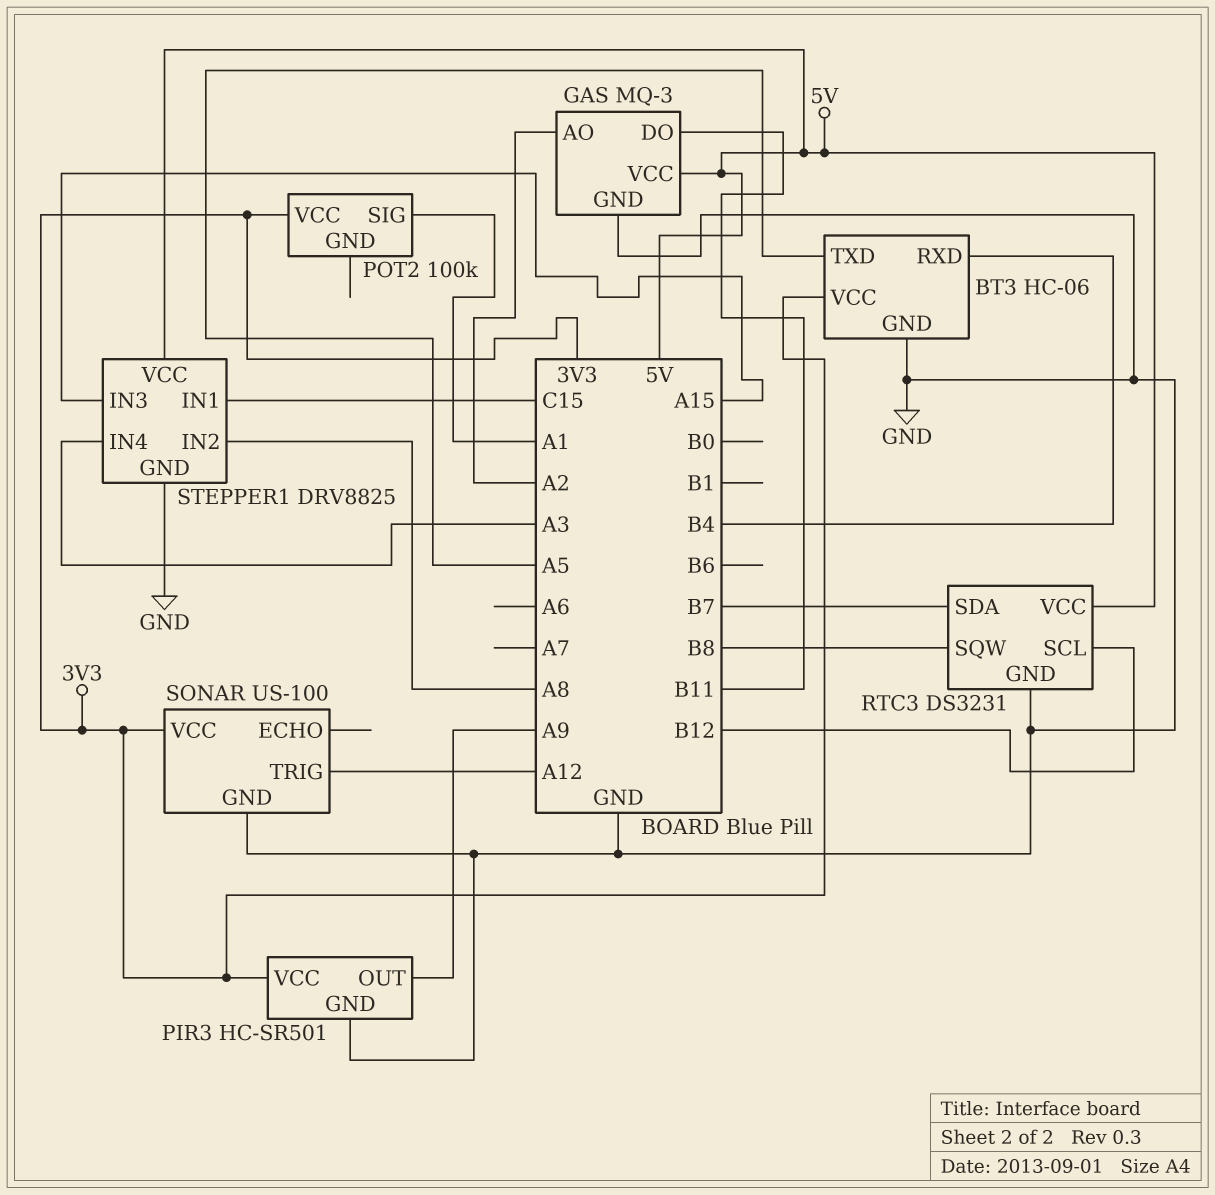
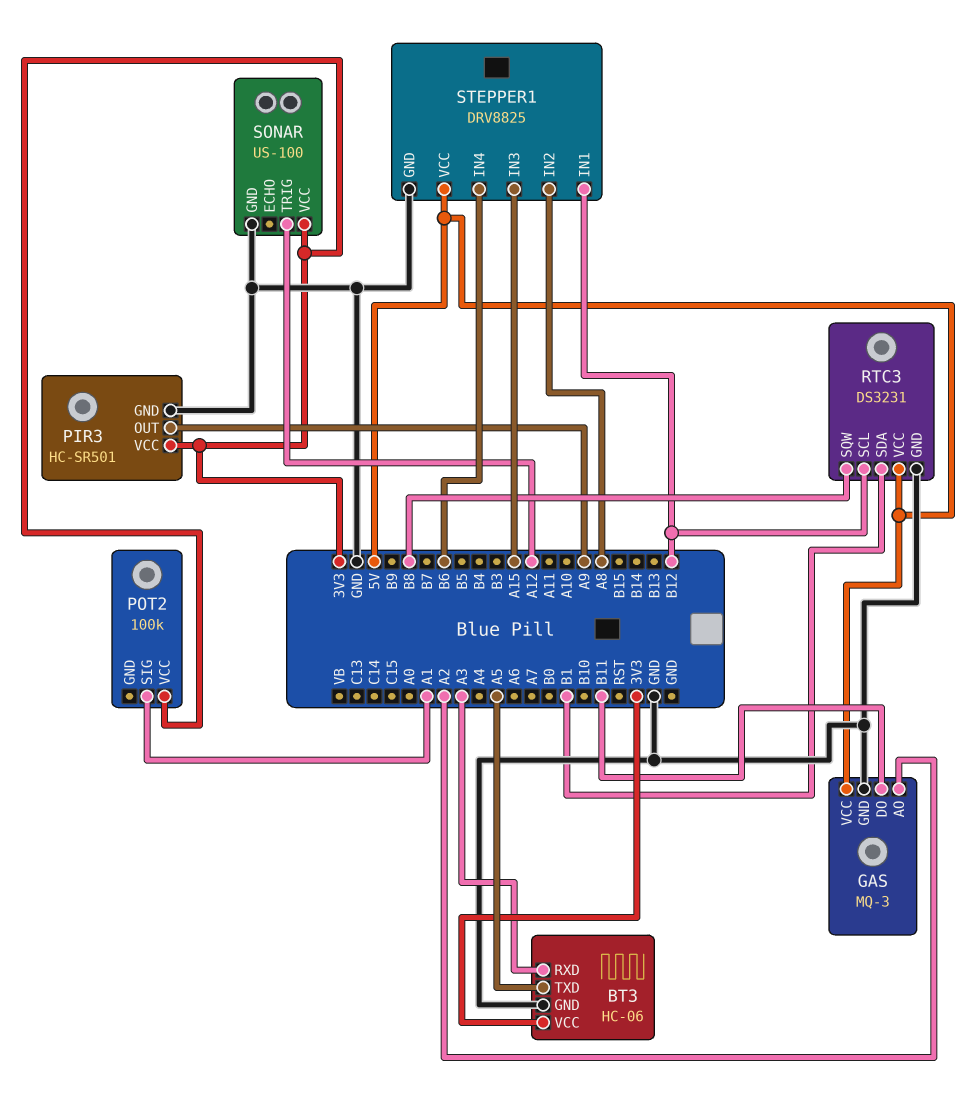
BT3 pin RXD: B4 -> A3
RTC3 pin SDA: B7 -> B1
STEPPER1 pin IN1: C15 -> B12
STEPPER1 pin IN4: A3 -> B6

